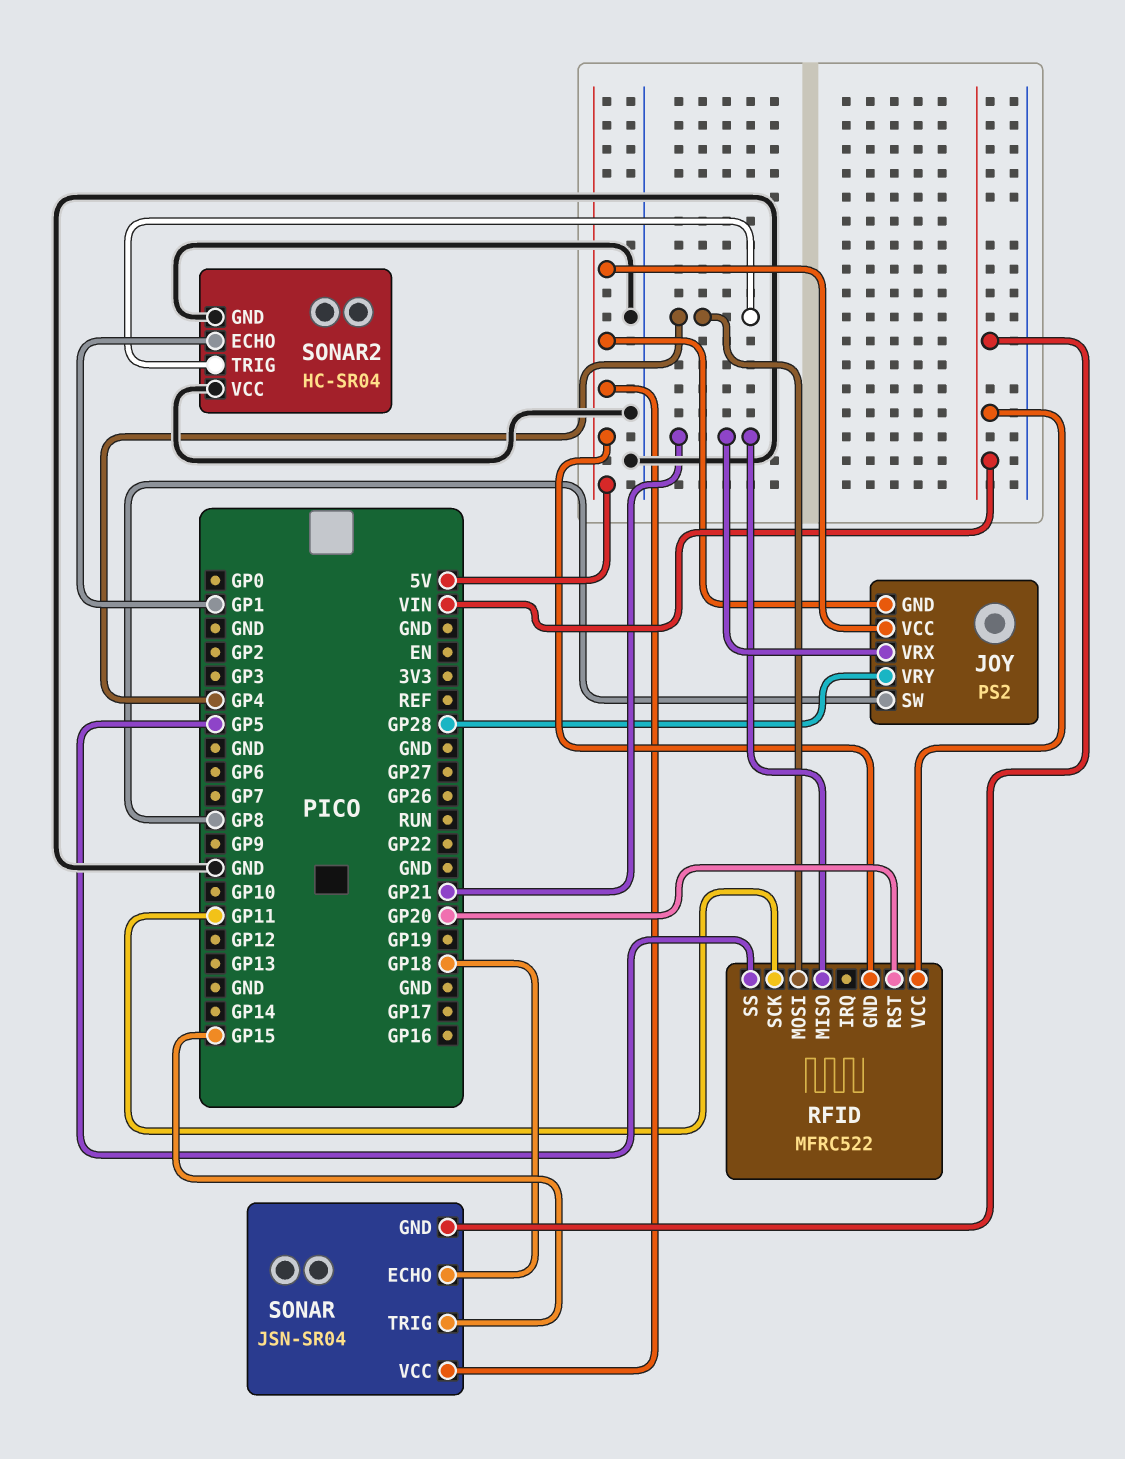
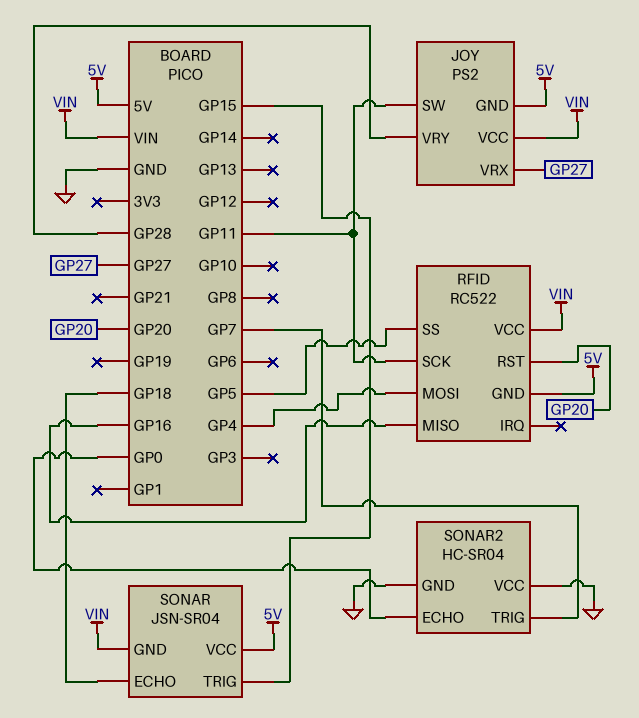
JOY pin SW: GP8 -> GP11
JOY pin VCC: 5V -> VIN
JOY pin VRX: GP21 -> GP27
RFID: MFRC522 -> RC522
RFID pin MISO: GP21 -> GP16
SONAR2 pin ECHO: GP1 -> GP0
SONAR2 pin TRIG: GP4 -> GP7

